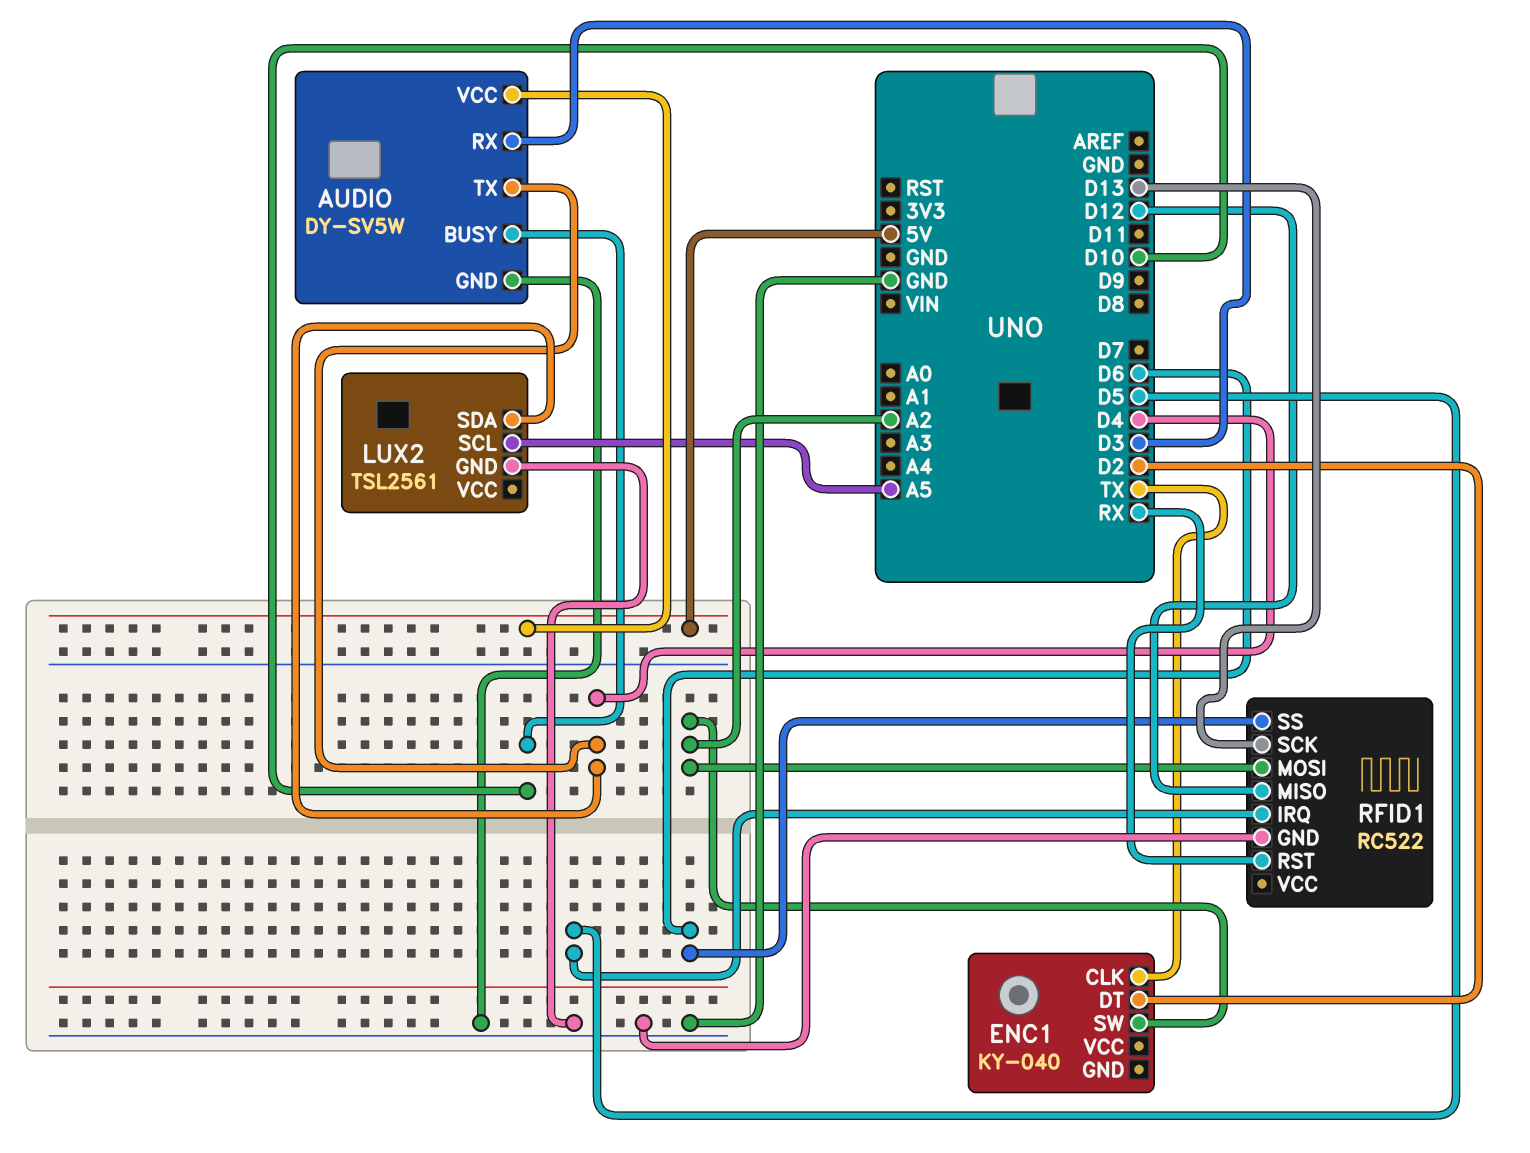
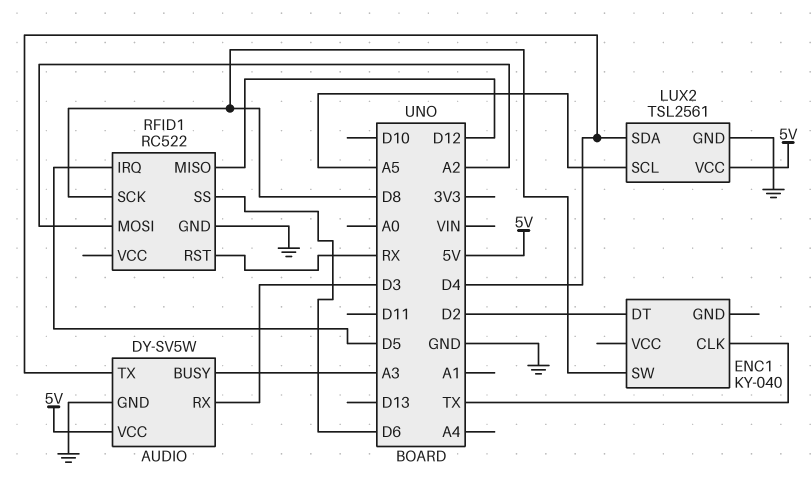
AUDIO pin BUSY: D10 -> A3
ENC1 pin SW: A2 -> D8
LUX2 pin VCC: none -> 5V
RFID1 pin SCK: D13 -> D8

